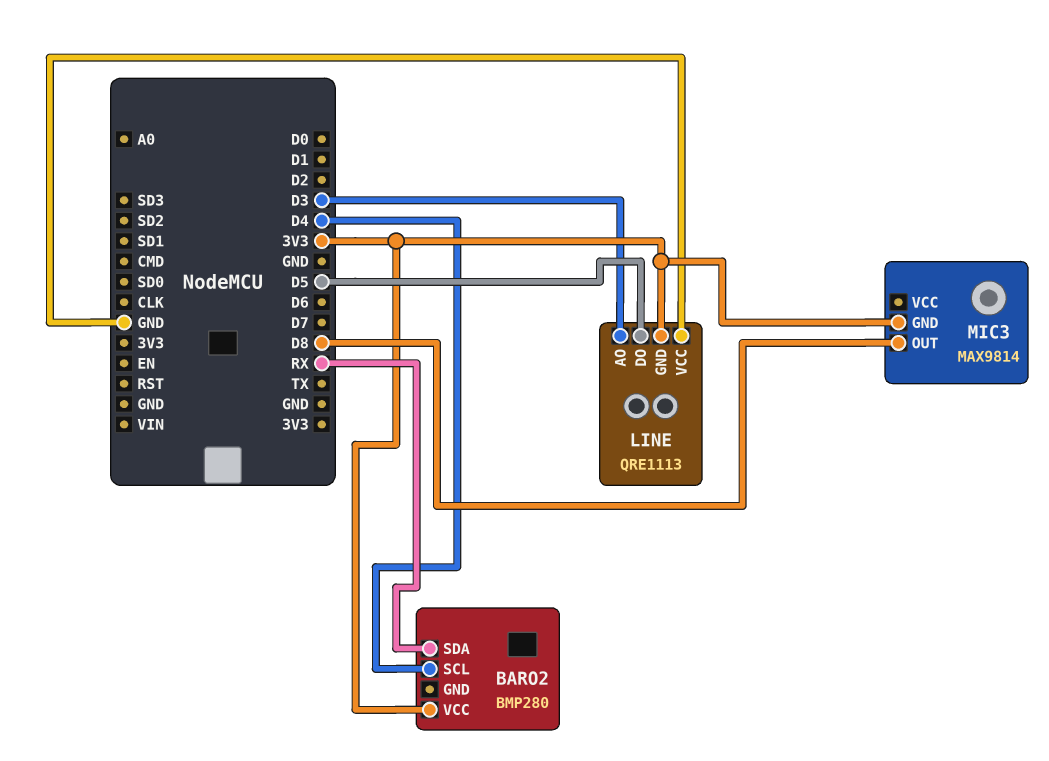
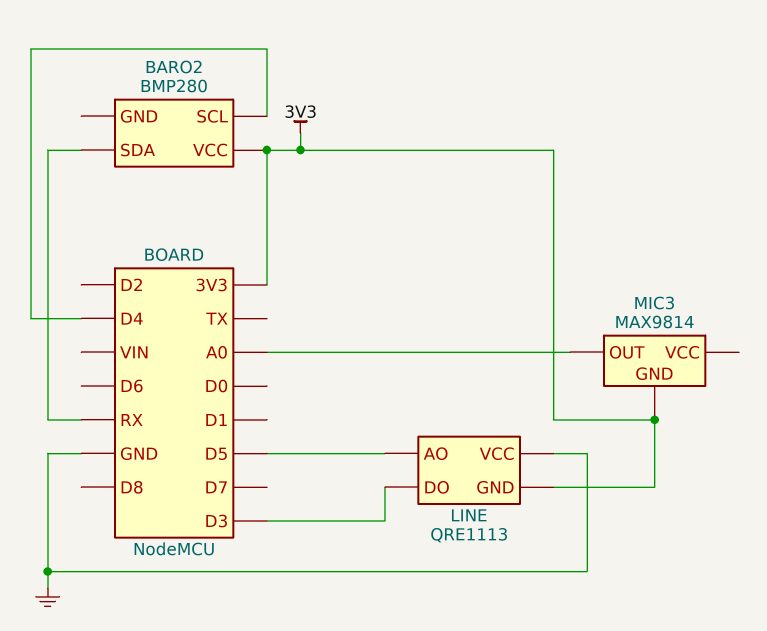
LINE pin AO: D3 -> D5
LINE pin DO: D5 -> D3
MIC3 pin OUT: D8 -> A0

